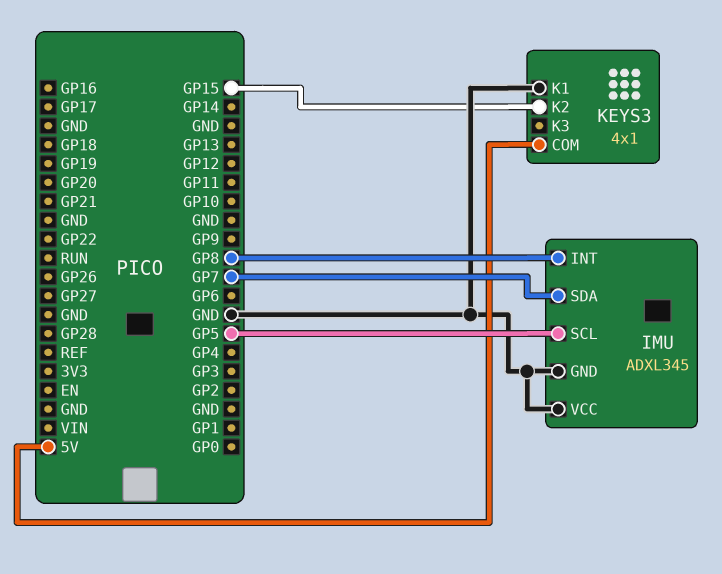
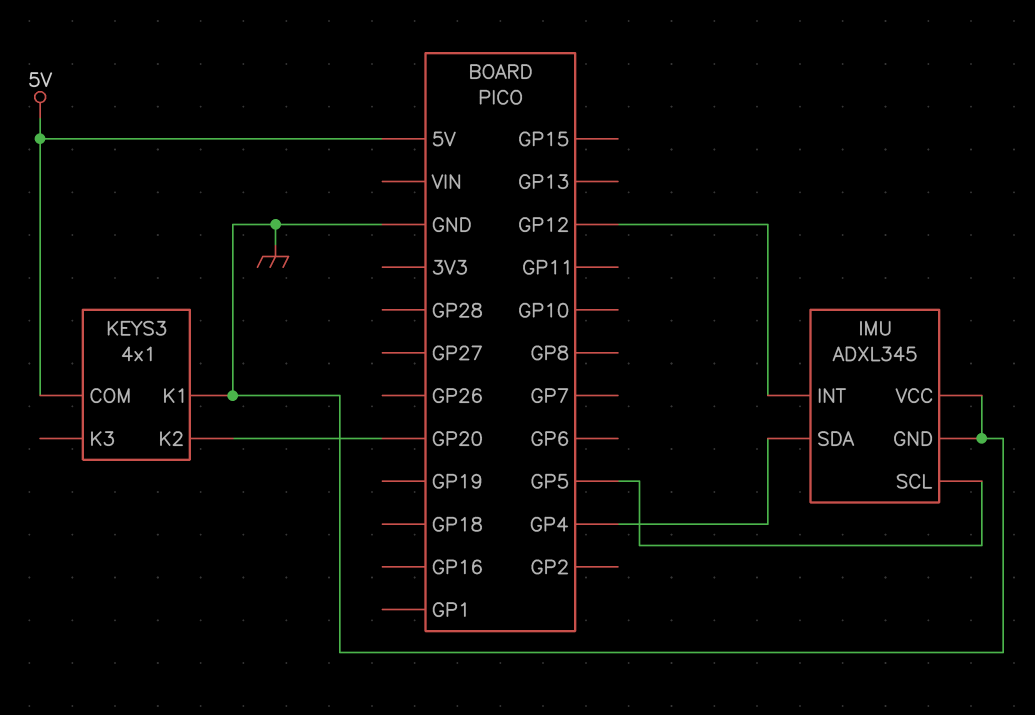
IMU pin INT: GP8 -> GP12
IMU pin SDA: GP7 -> GP4
KEYS3 pin K2: GP15 -> GP20

